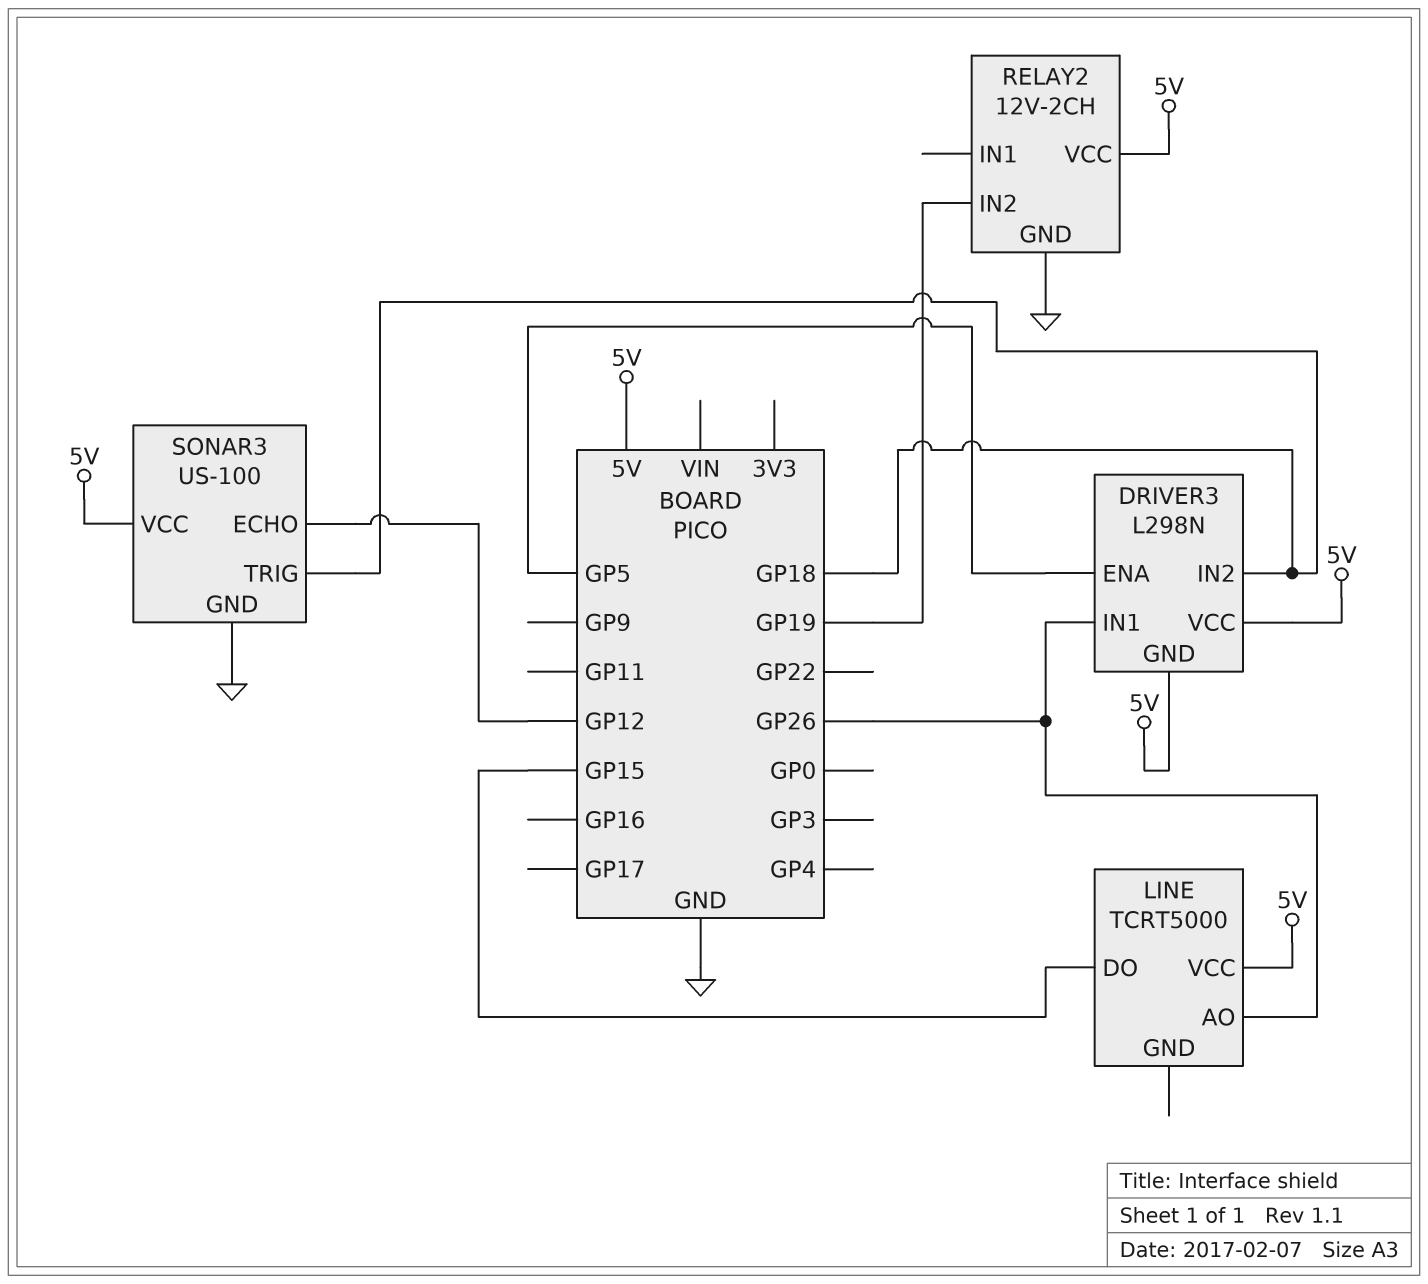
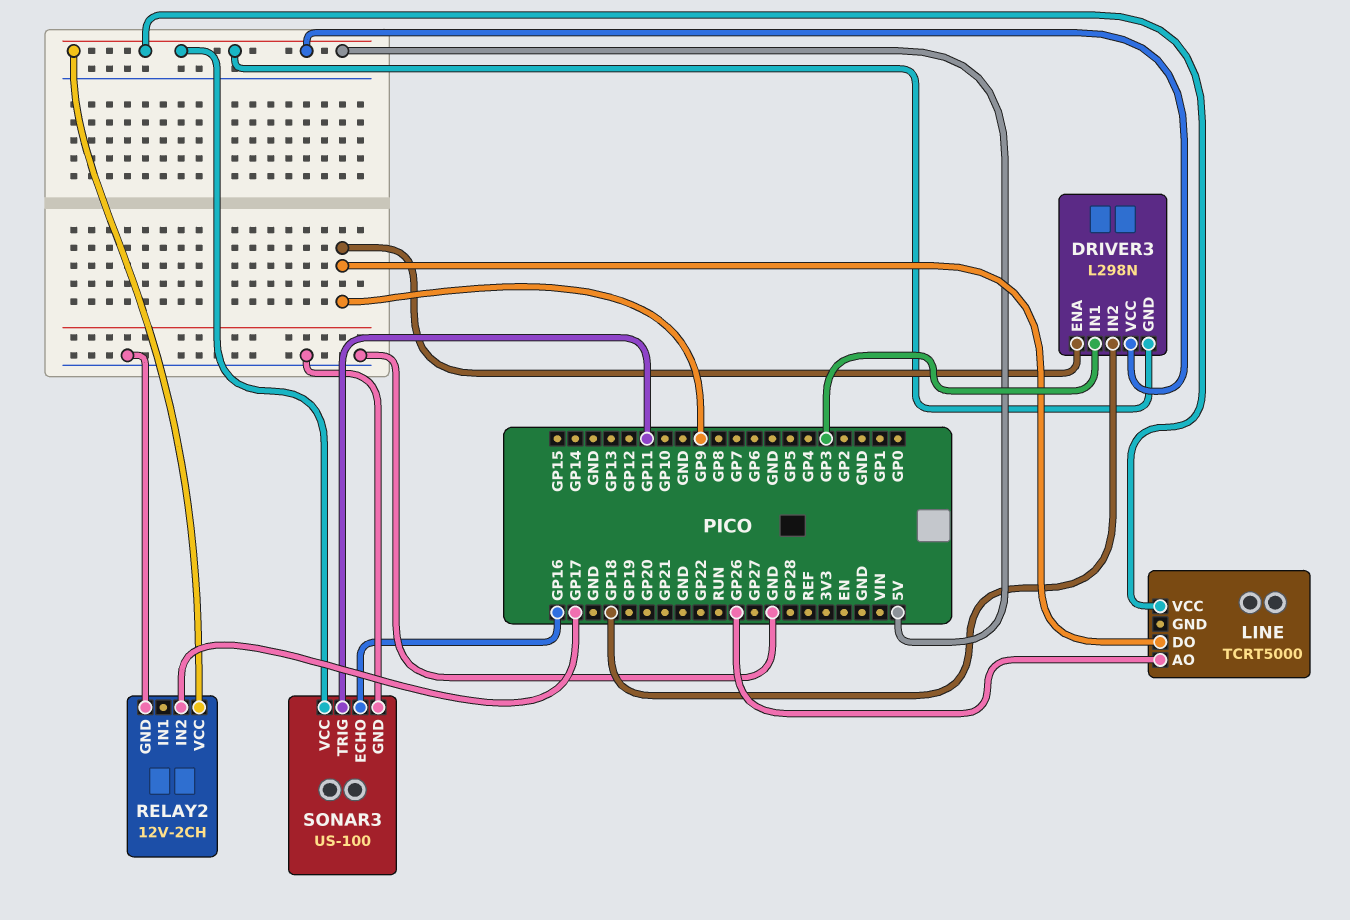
DRIVER3 pin ENA: GP5 -> GP9
DRIVER3 pin IN1: GP26 -> GP3
LINE pin DO: GP15 -> GP9
RELAY2 pin IN2: GP19 -> GP17
SONAR3 pin ECHO: GP12 -> GP16
SONAR3 pin TRIG: GP18 -> GP11

